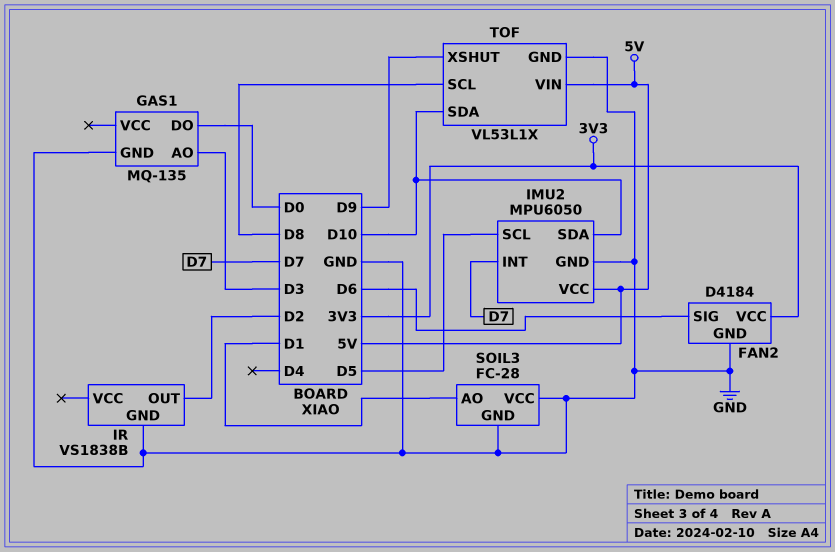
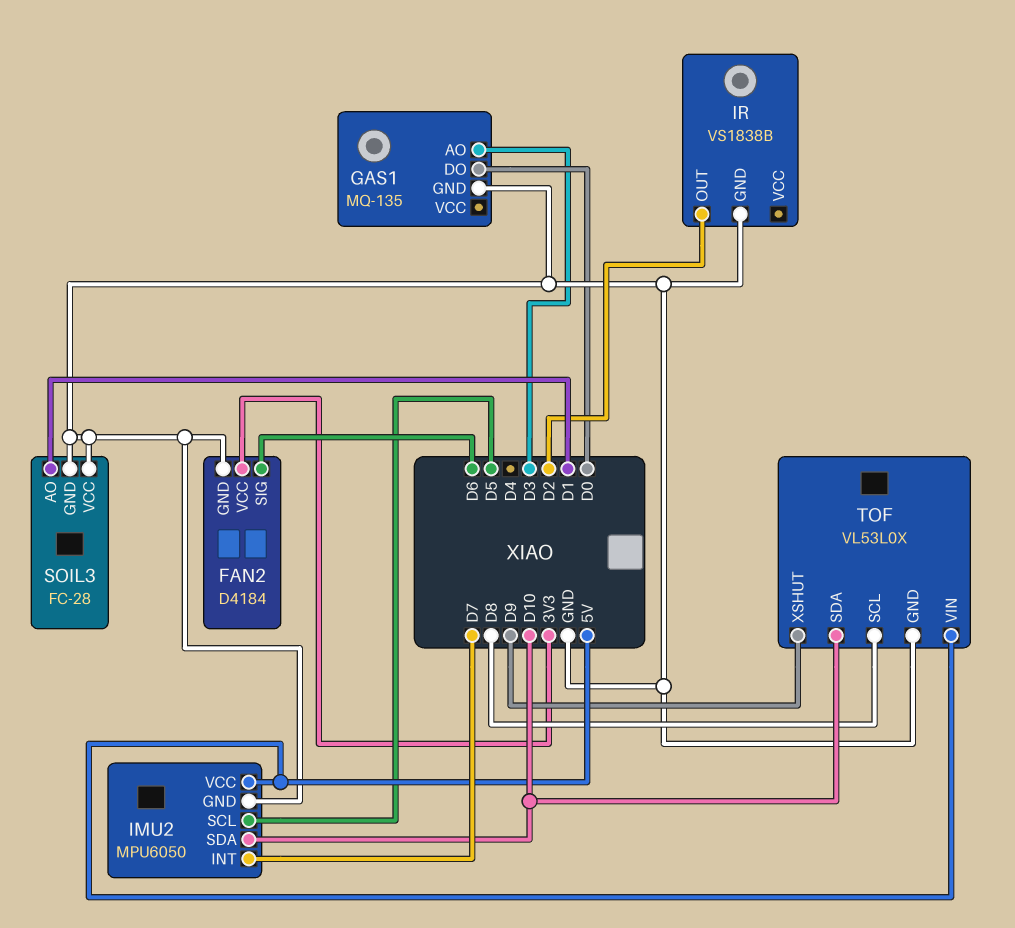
TOF: VL53L1X -> VL53L0X

